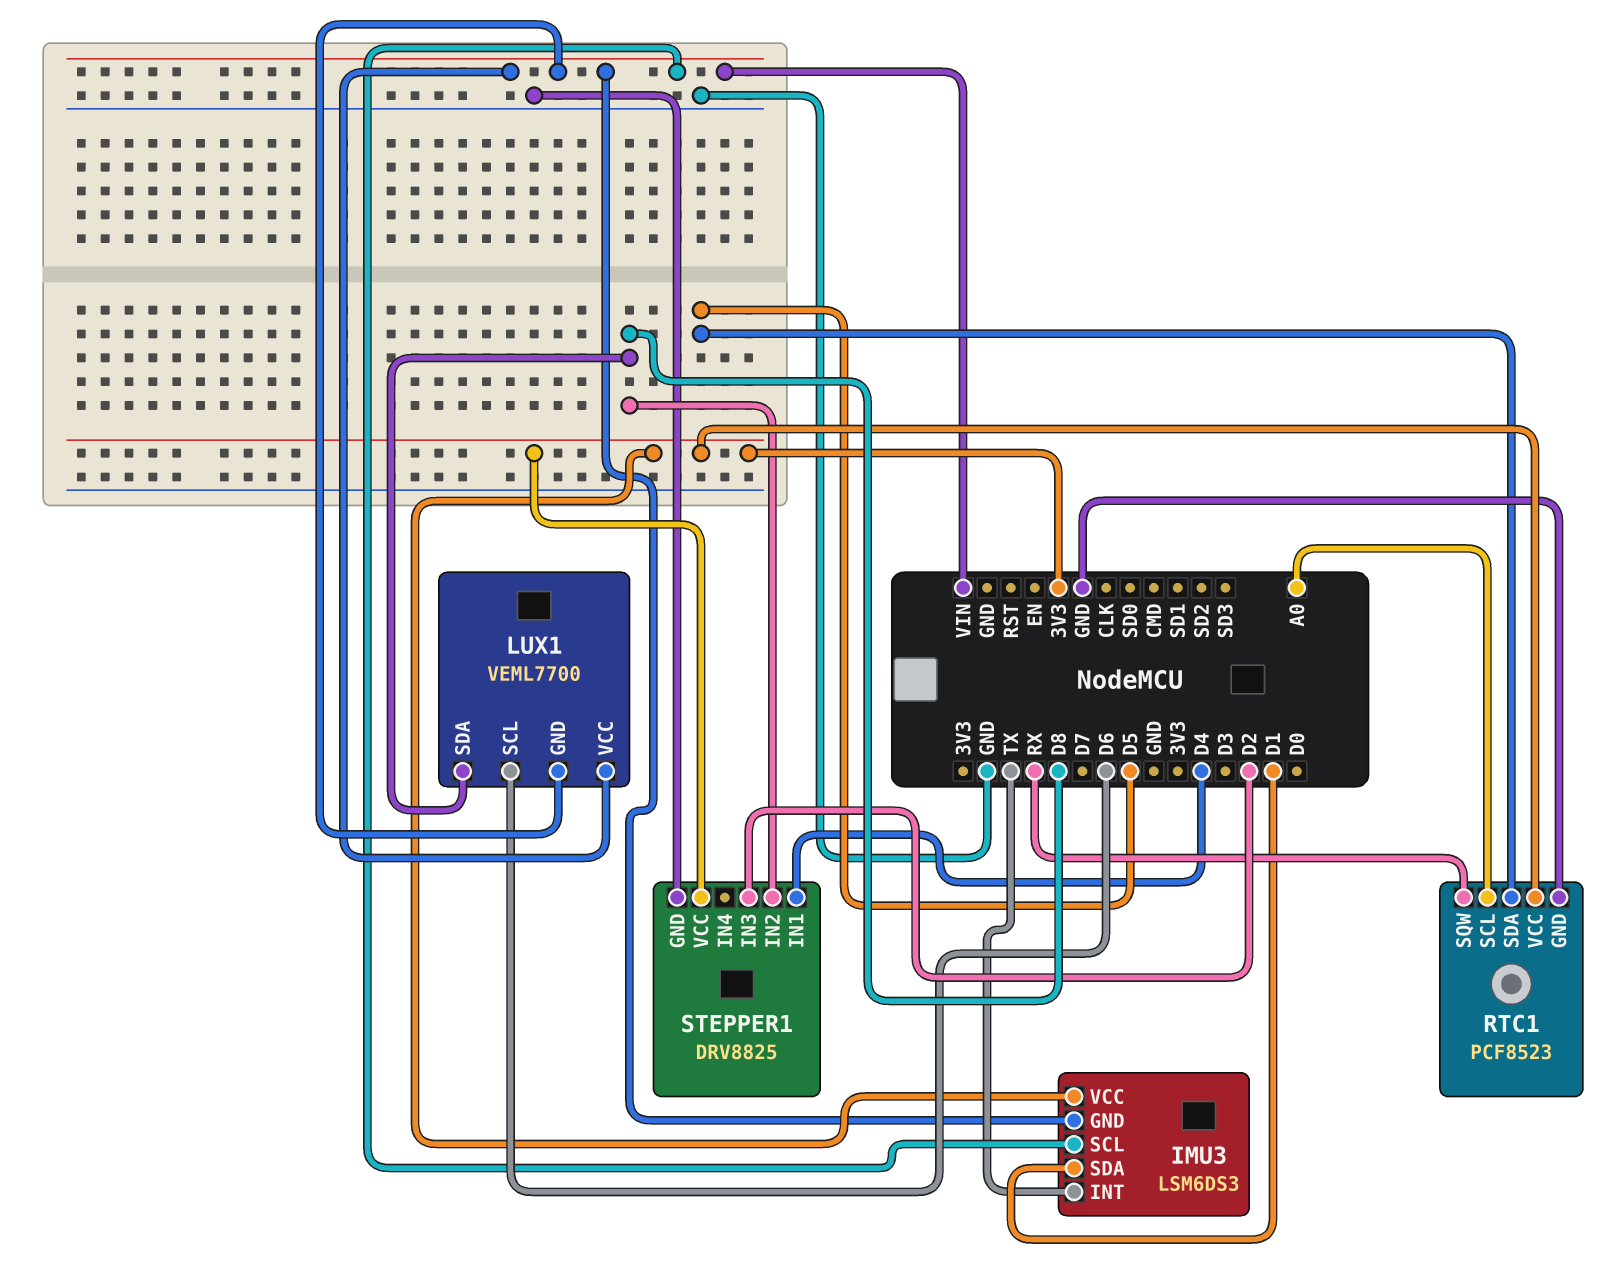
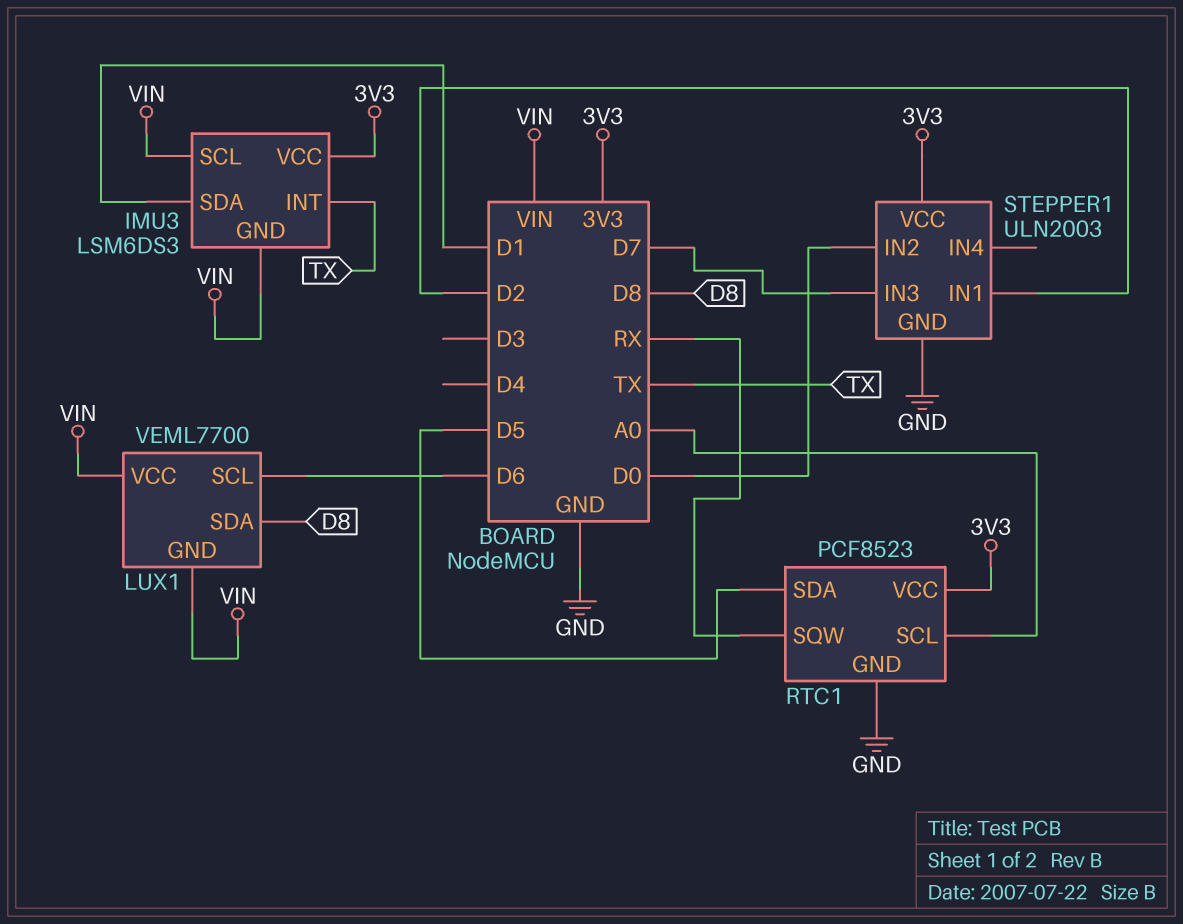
STEPPER1: DRV8825 -> ULN2003
STEPPER1 pin IN1: D4 -> D2
STEPPER1 pin IN2: D8 -> D0
STEPPER1 pin IN3: D2 -> D7

